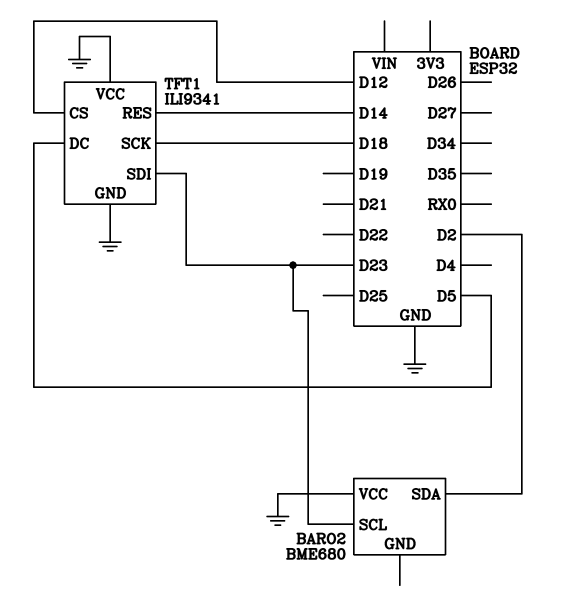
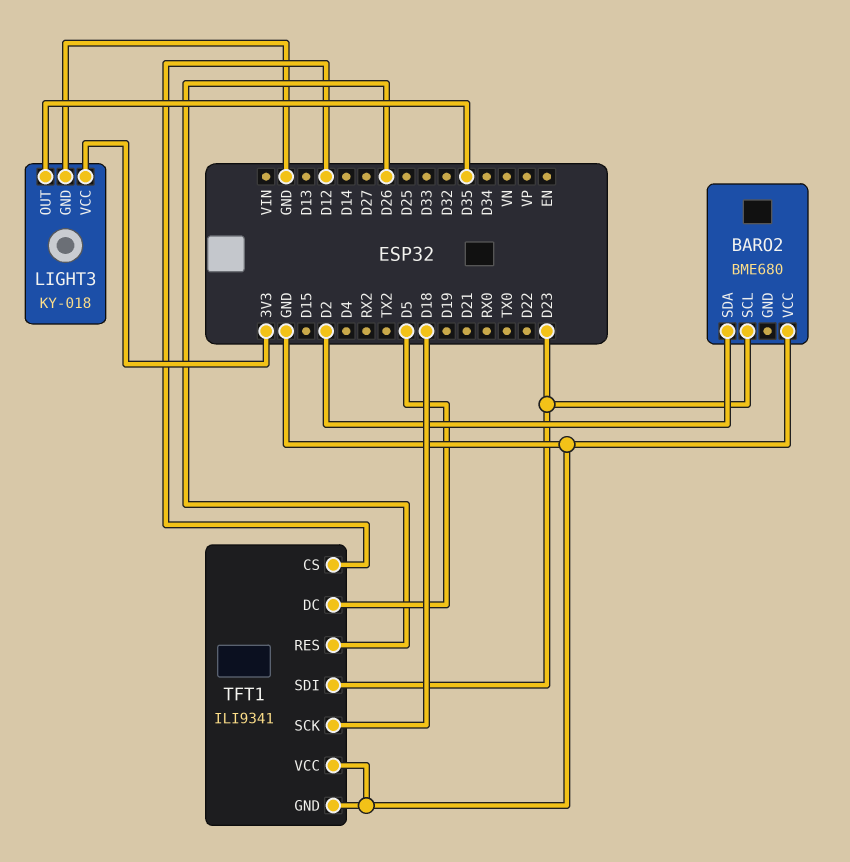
LIGHT3: none -> KY-018
LIGHT3 pin GND: none -> GND
LIGHT3 pin OUT: none -> D35
LIGHT3 pin VCC: none -> 3V3
TFT1 pin RES: D14 -> D26

